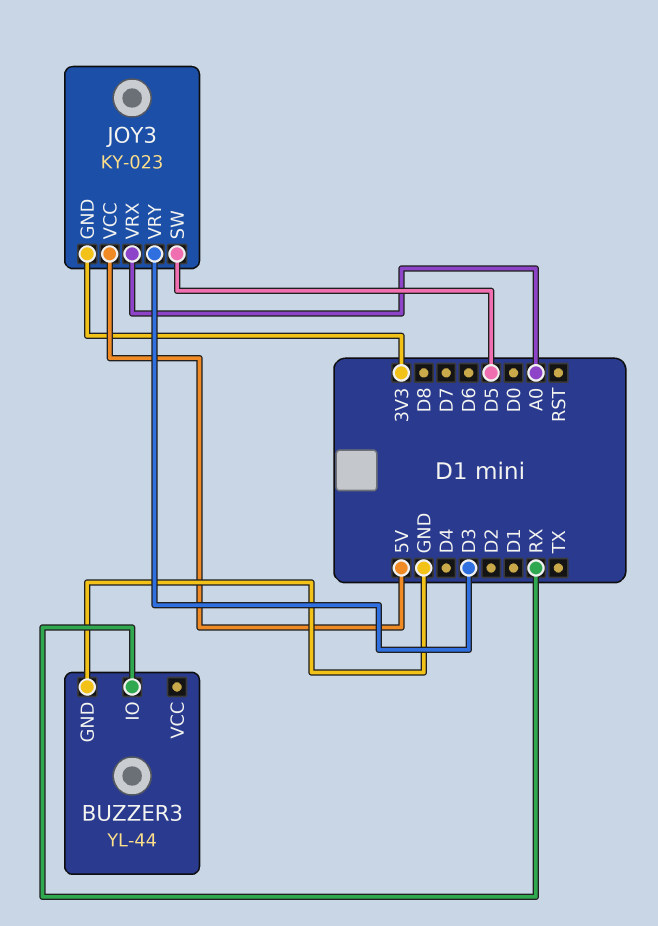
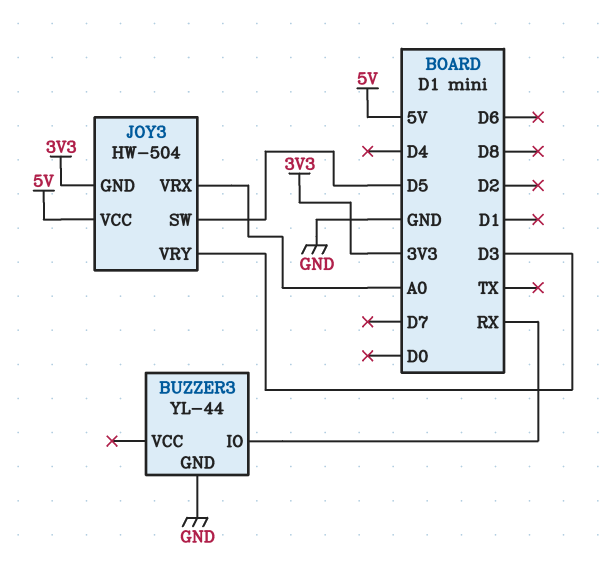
JOY3: KY-023 -> HW-504

